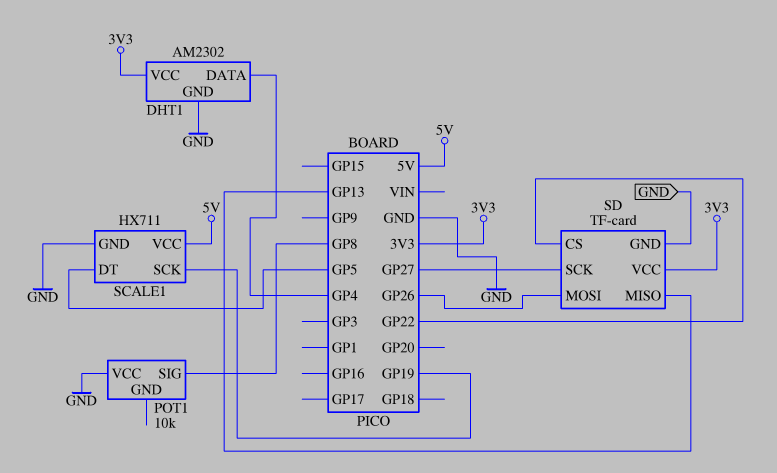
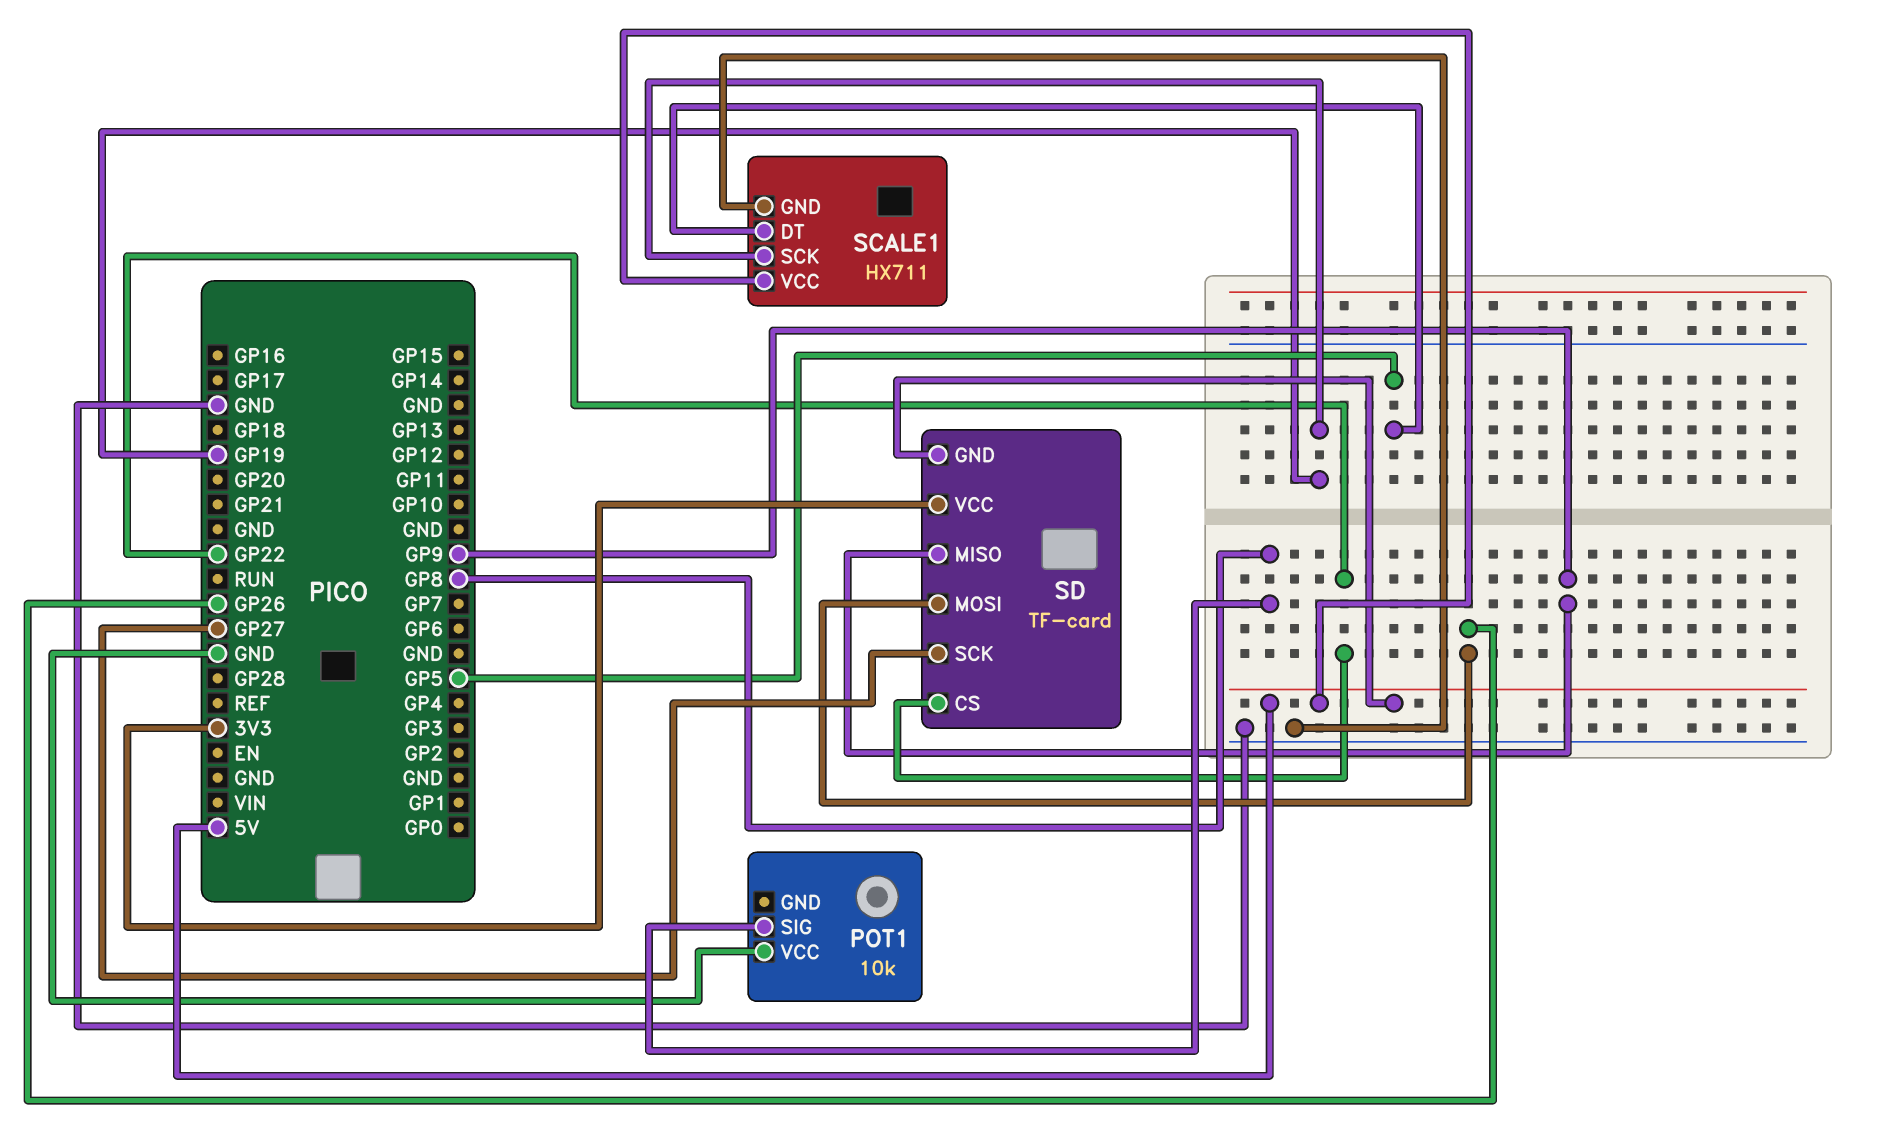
DHT1: AM2302 -> none
DHT1 pin DATA: GP4 -> none
DHT1 pin GND: GND -> none
DHT1 pin VCC: 3V3 -> none
SD pin GND: GND -> 5V
SD pin MISO: GP13 -> GP9

